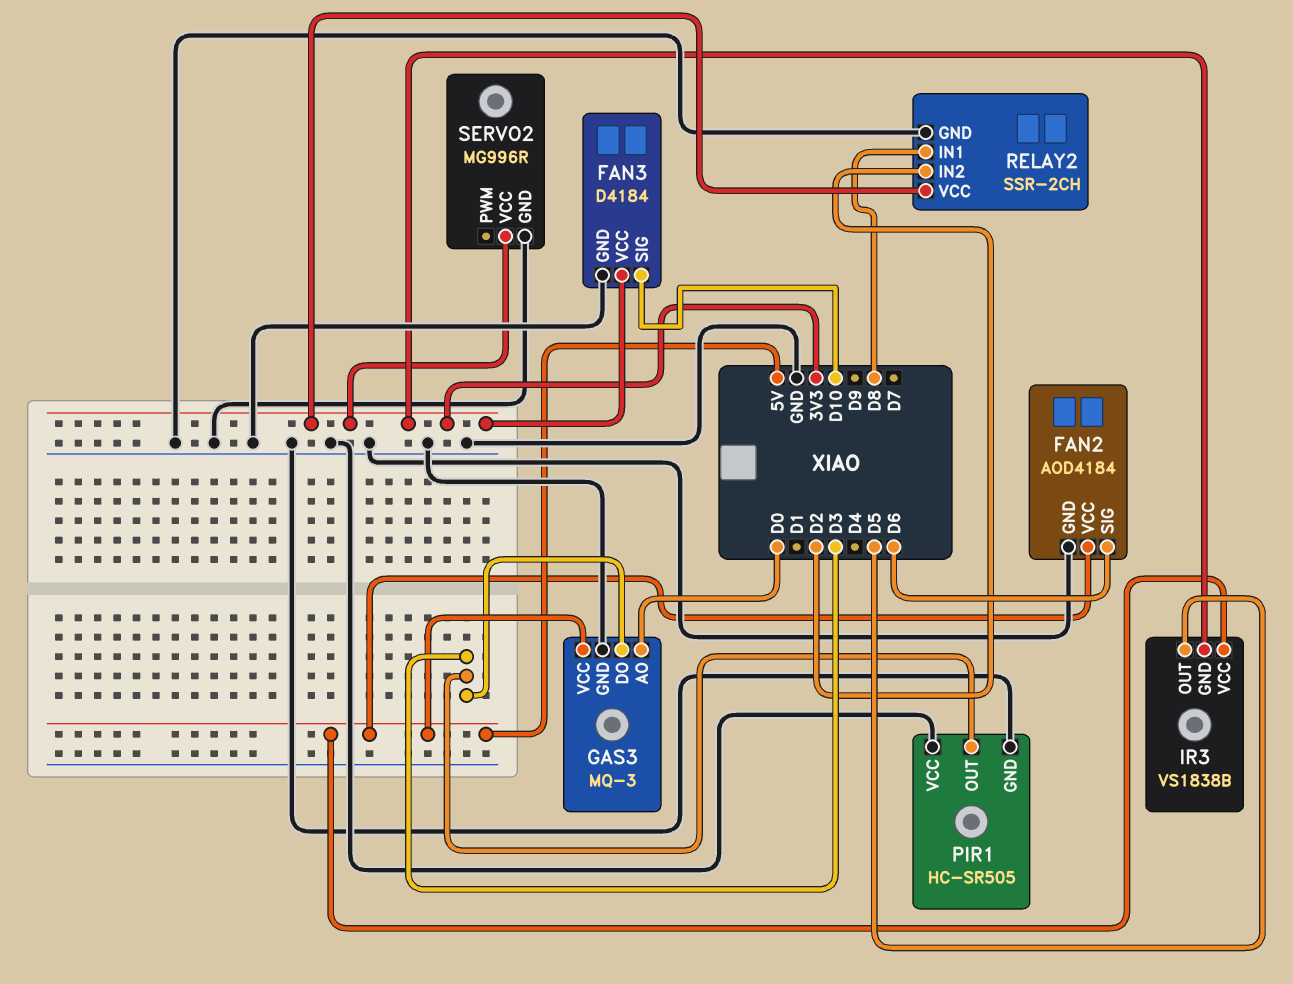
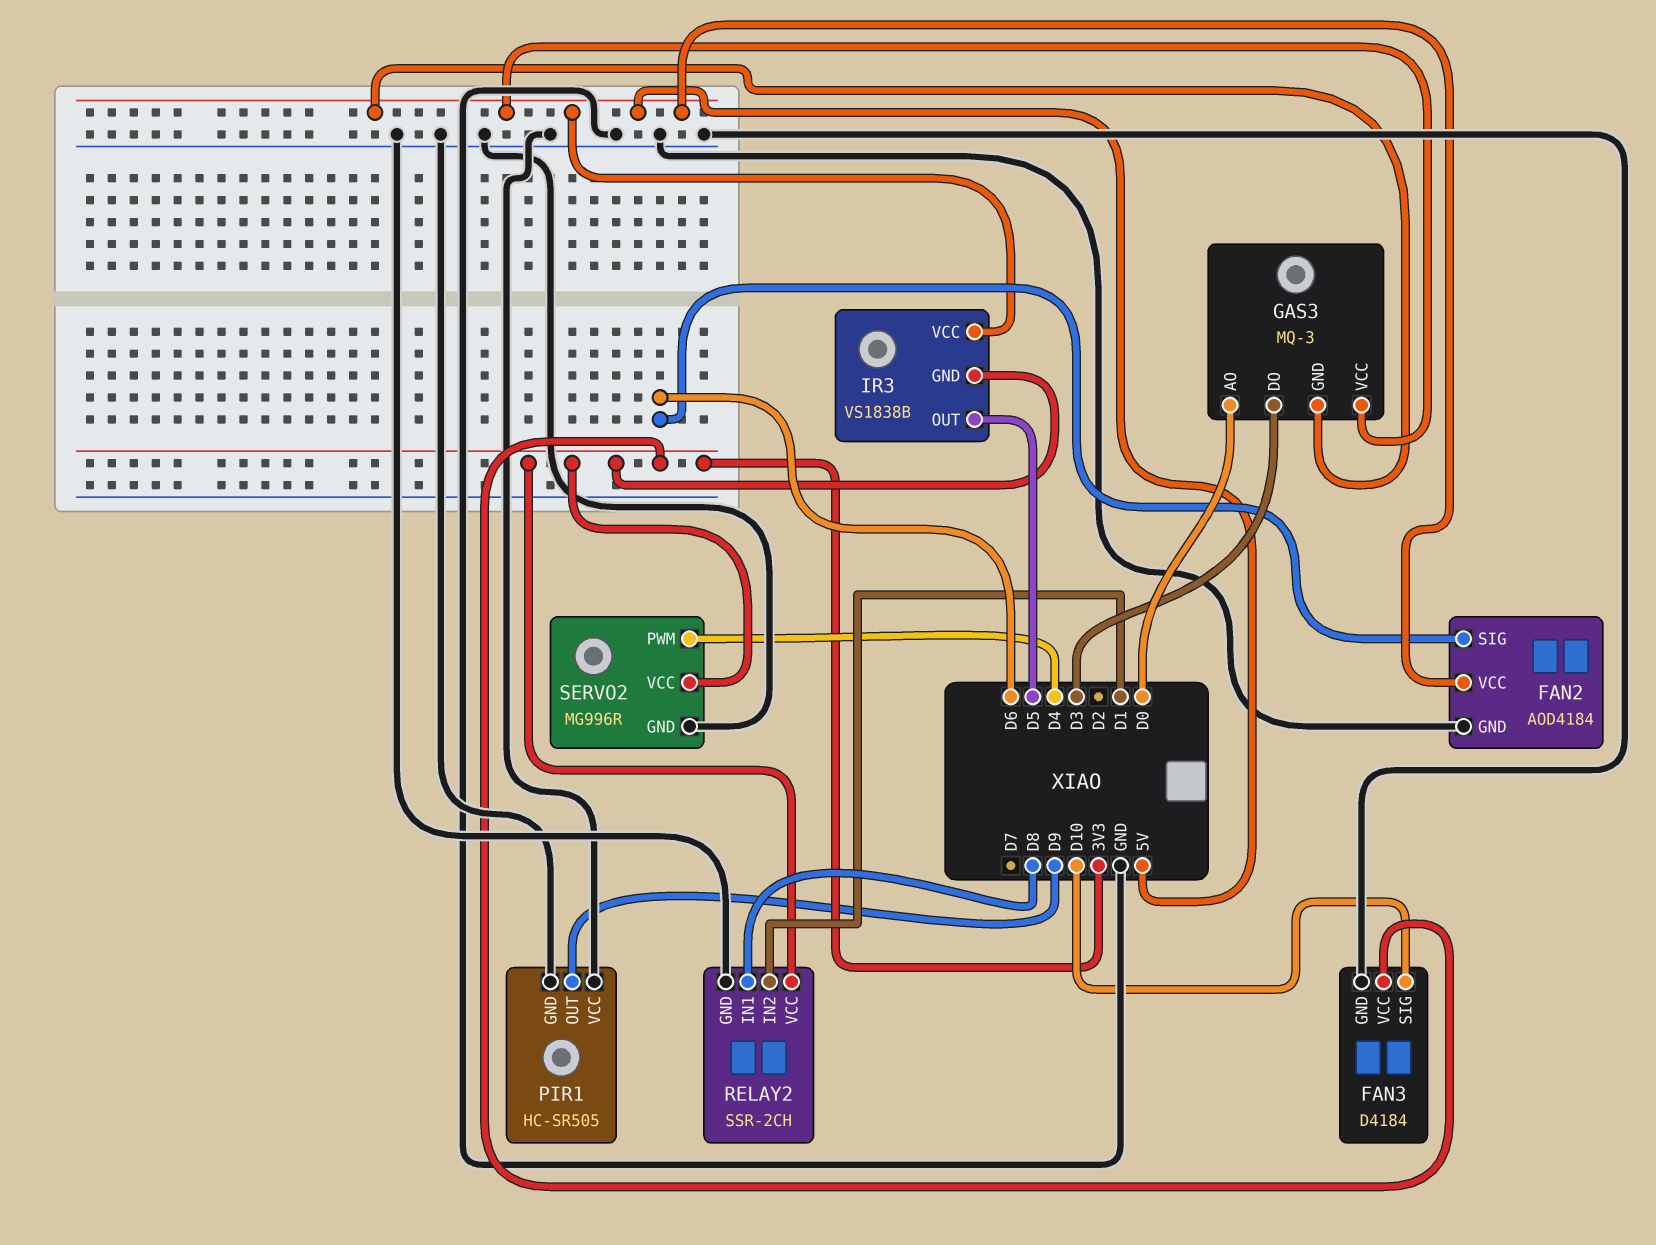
GAS3 pin GND: GND -> 5V
PIR1 pin OUT: D3 -> D9
RELAY2 pin IN2: D2 -> D1
SERVO2 pin PWM: none -> D4

